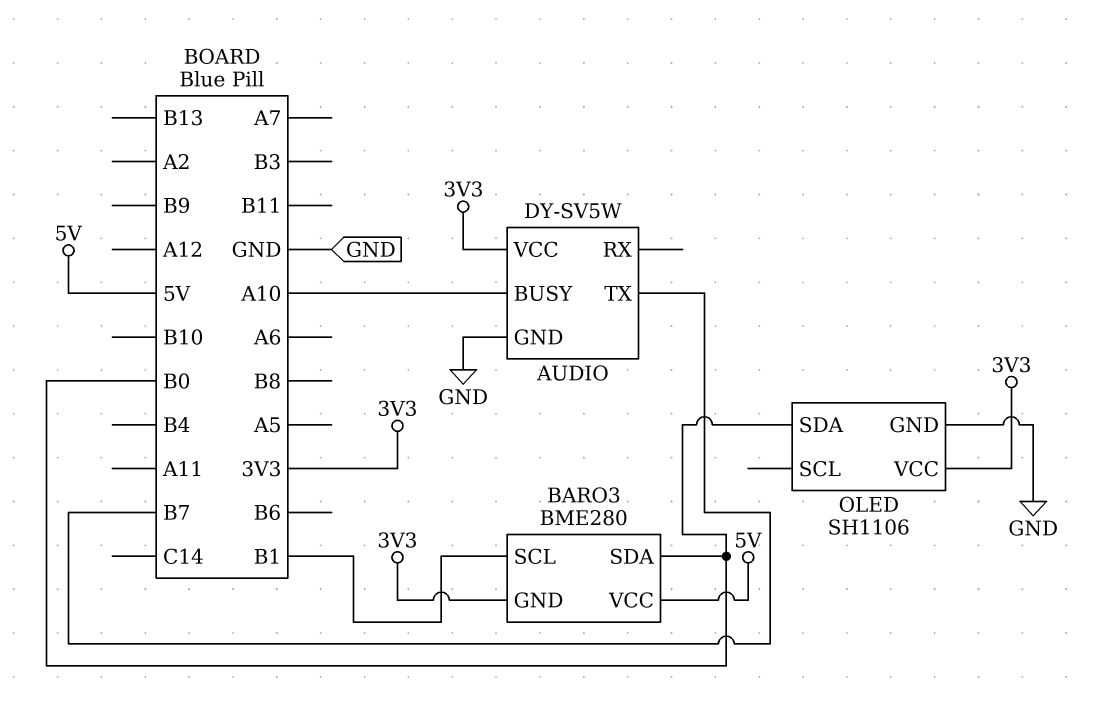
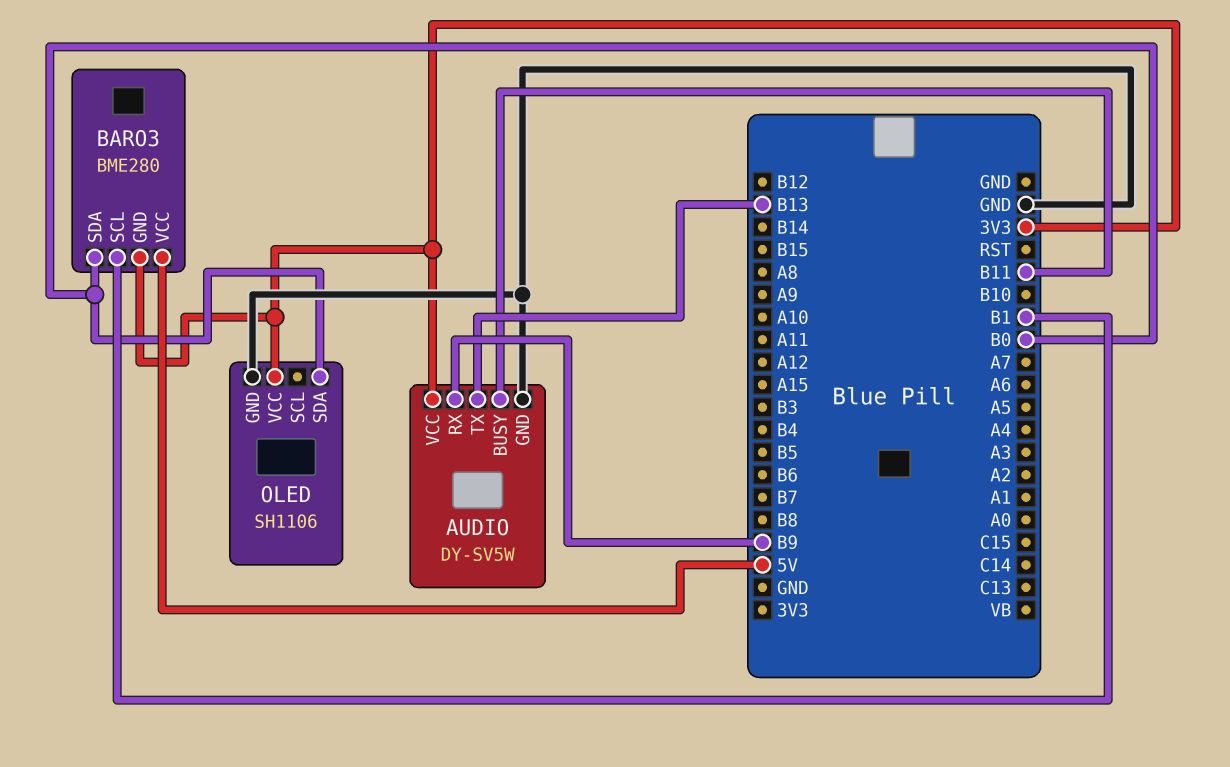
AUDIO pin BUSY: A10 -> B11
AUDIO pin RX: none -> B9
AUDIO pin TX: B7 -> B13

